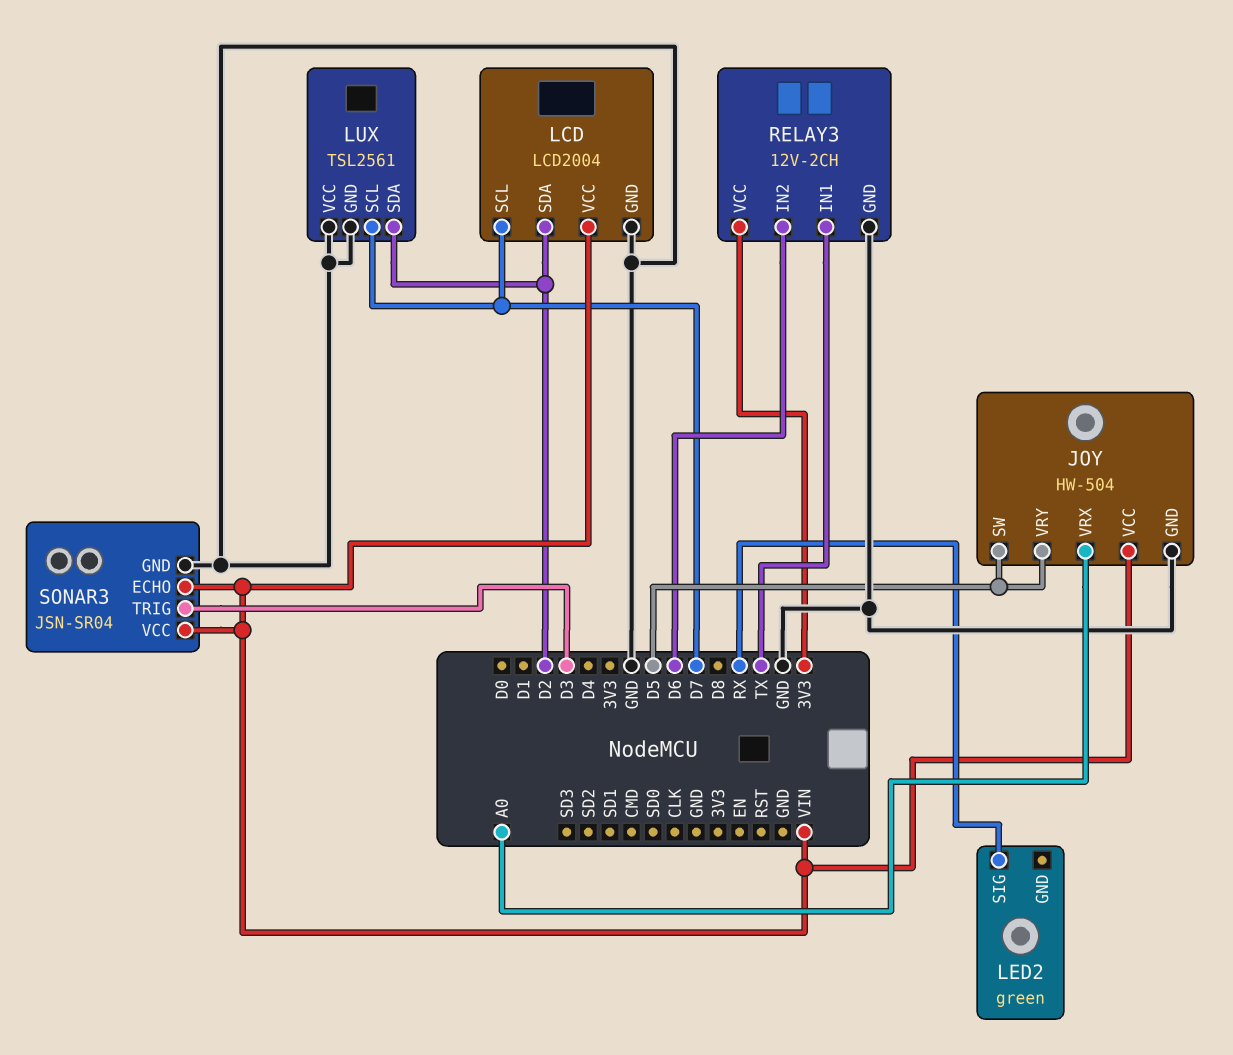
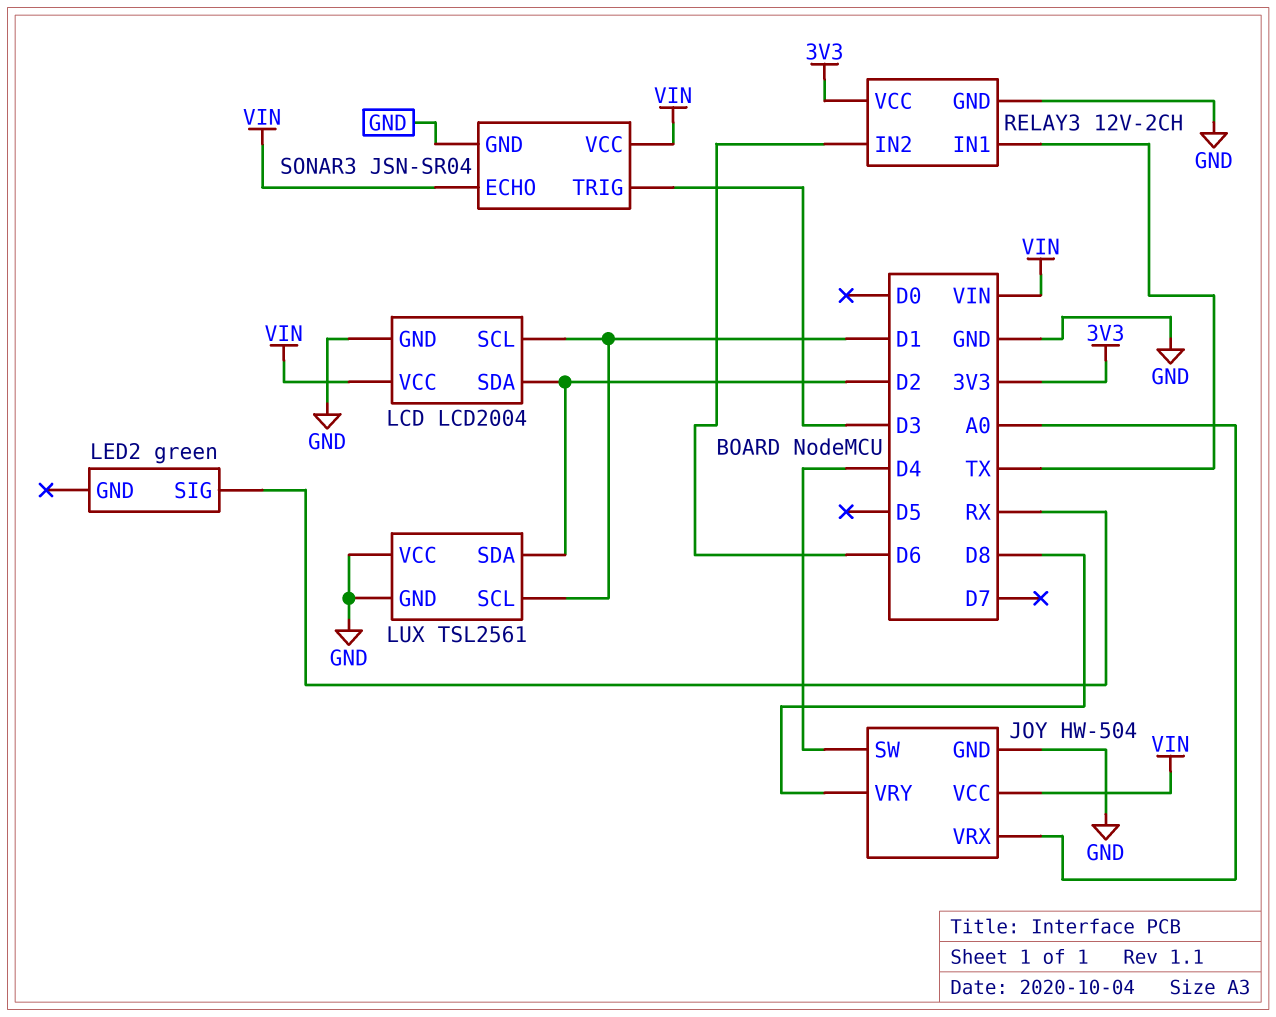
JOY pin SW: D5 -> D4
JOY pin VRY: D5 -> D8
LCD pin SCL: D7 -> D1
LUX pin SCL: D7 -> D1

